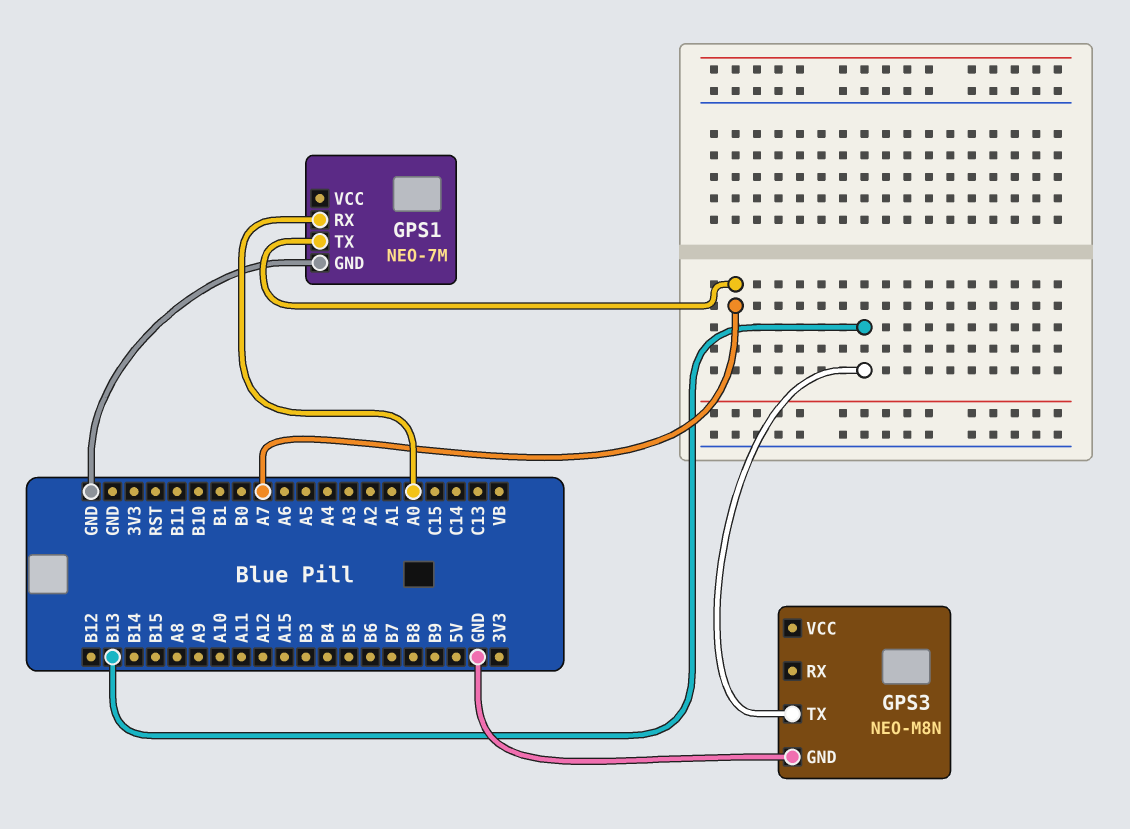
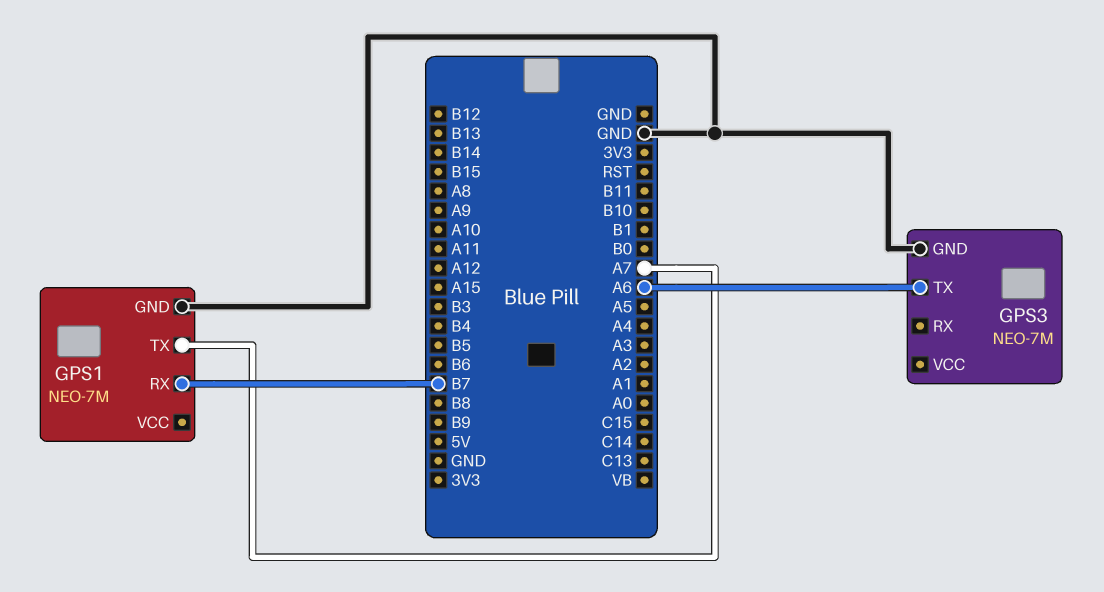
GPS1 pin RX: A0 -> B7
GPS3: NEO-M8N -> NEO-7M
GPS3 pin TX: B13 -> A6

